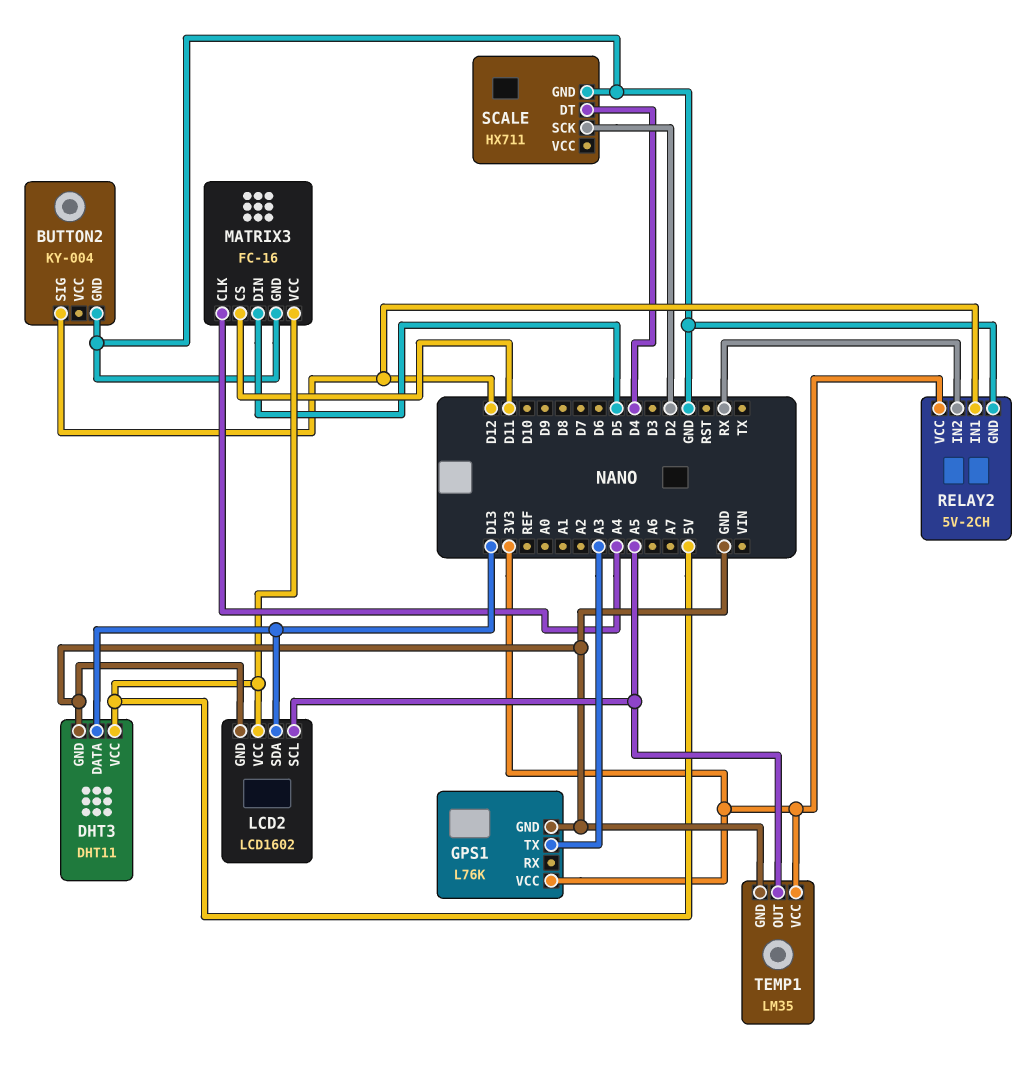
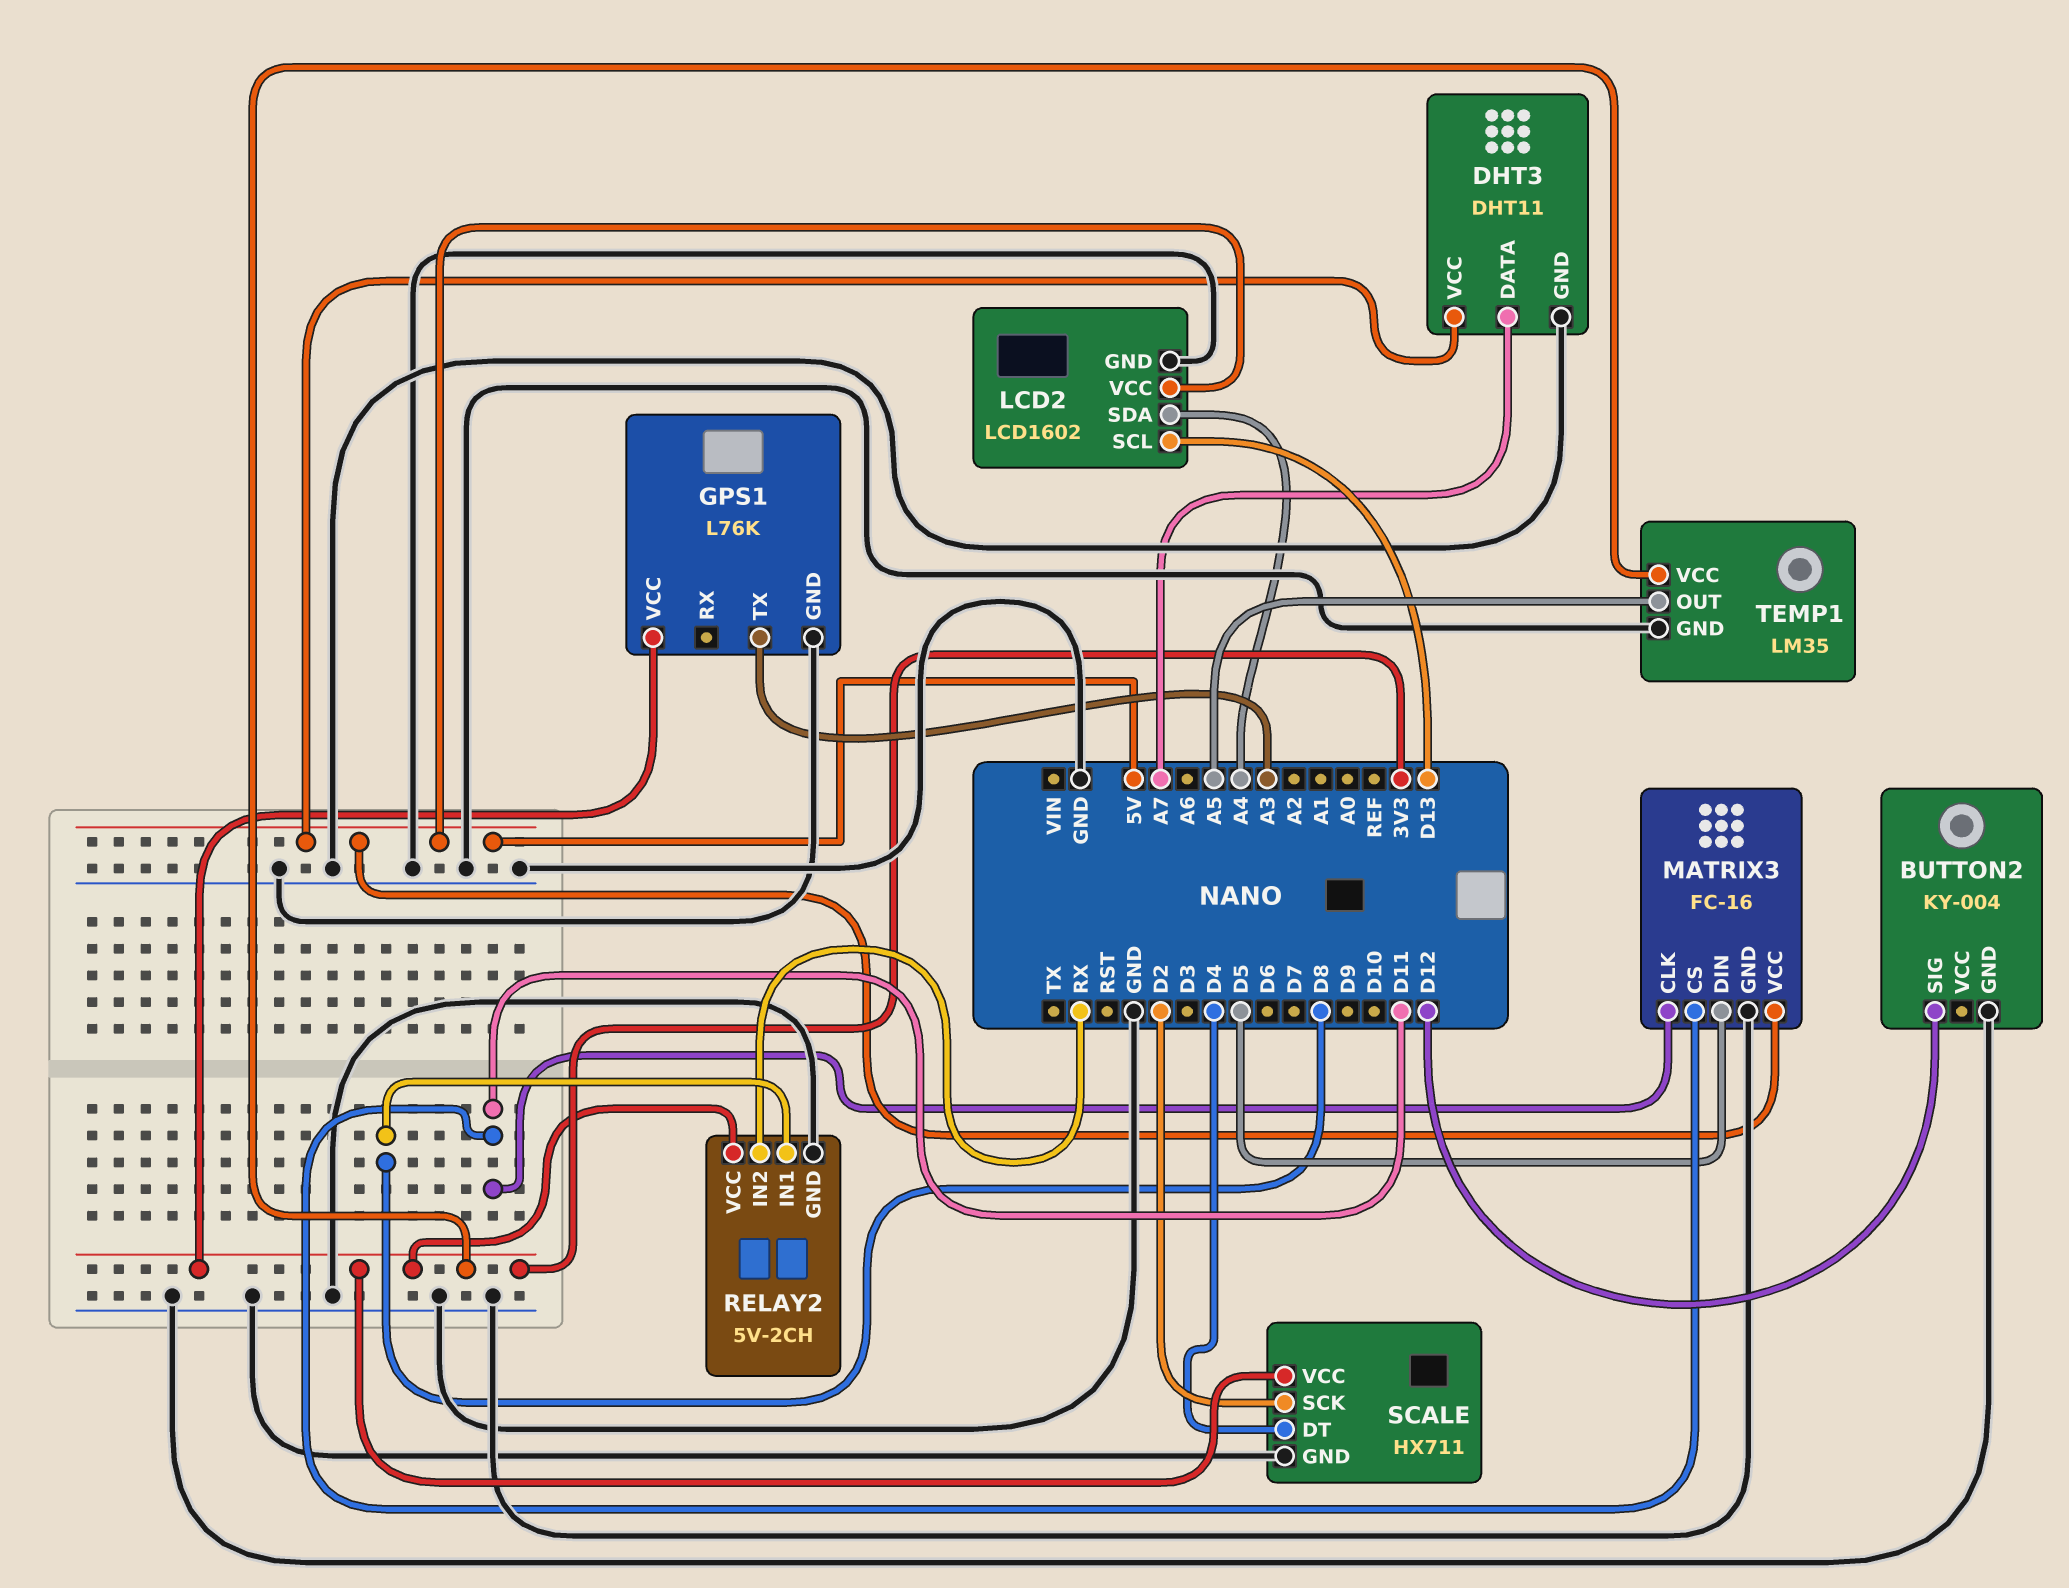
DHT3 pin DATA: D13 -> A7
LCD2 pin SCL: A5 -> D13
LCD2 pin SDA: D13 -> A4
MATRIX3 pin CLK: A4 -> D11
RELAY2 pin IN1: D12 -> D8
SCALE pin VCC: none -> 3V3

